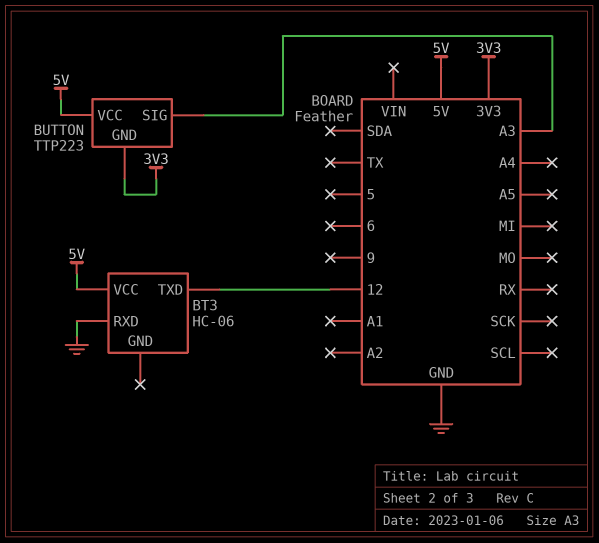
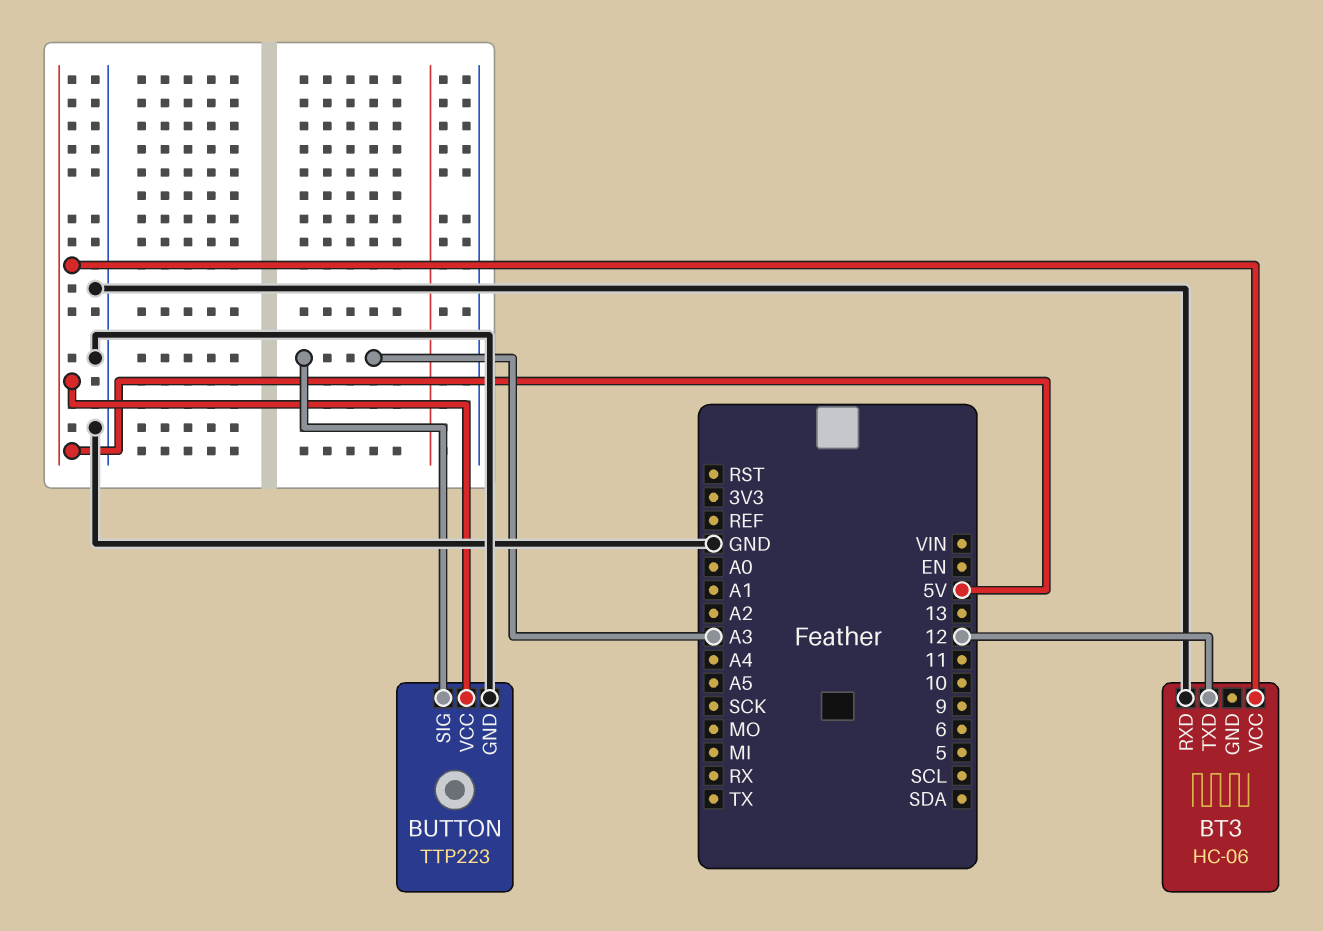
BUTTON pin GND: 3V3 -> GND

